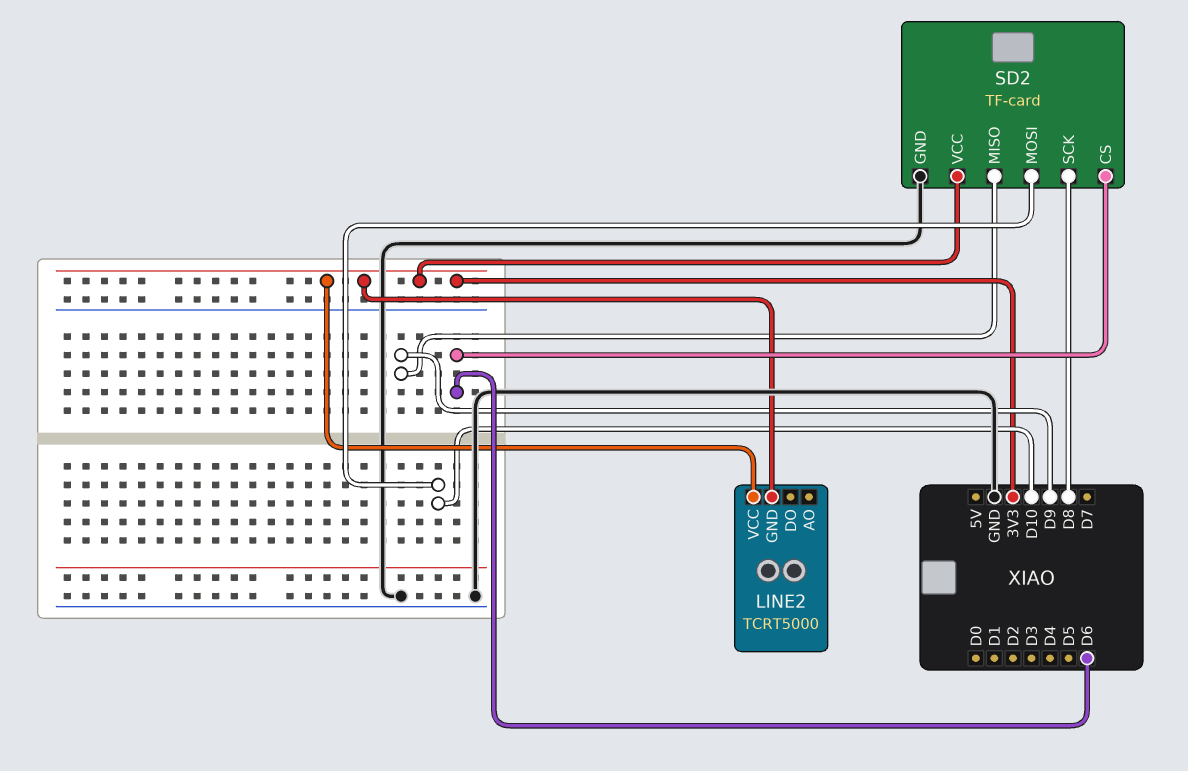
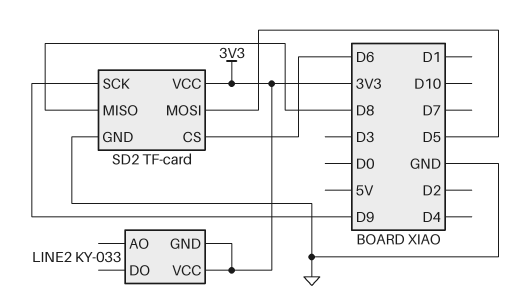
LINE2: TCRT5000 -> KY-033
SD2 pin MISO: D9 -> D8
SD2 pin MOSI: D10 -> D5
SD2 pin SCK: D8 -> D9

